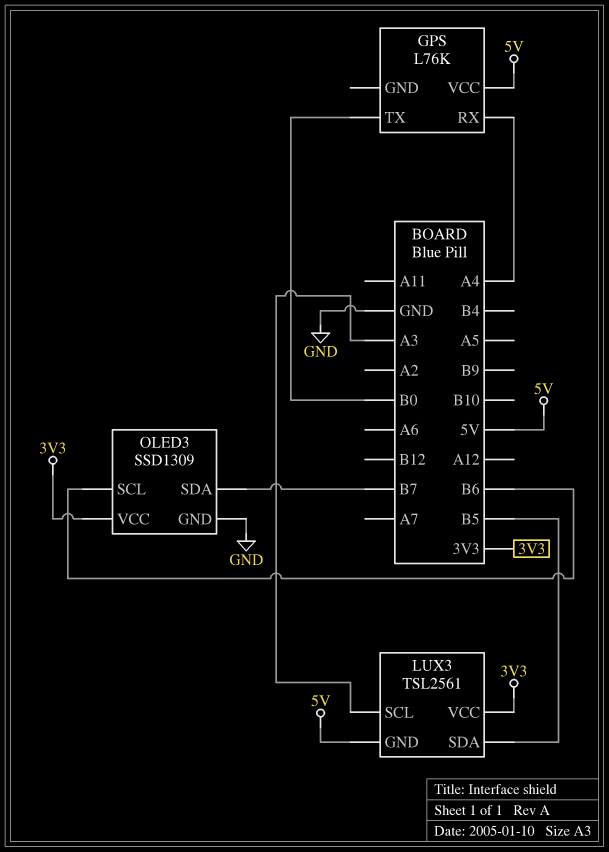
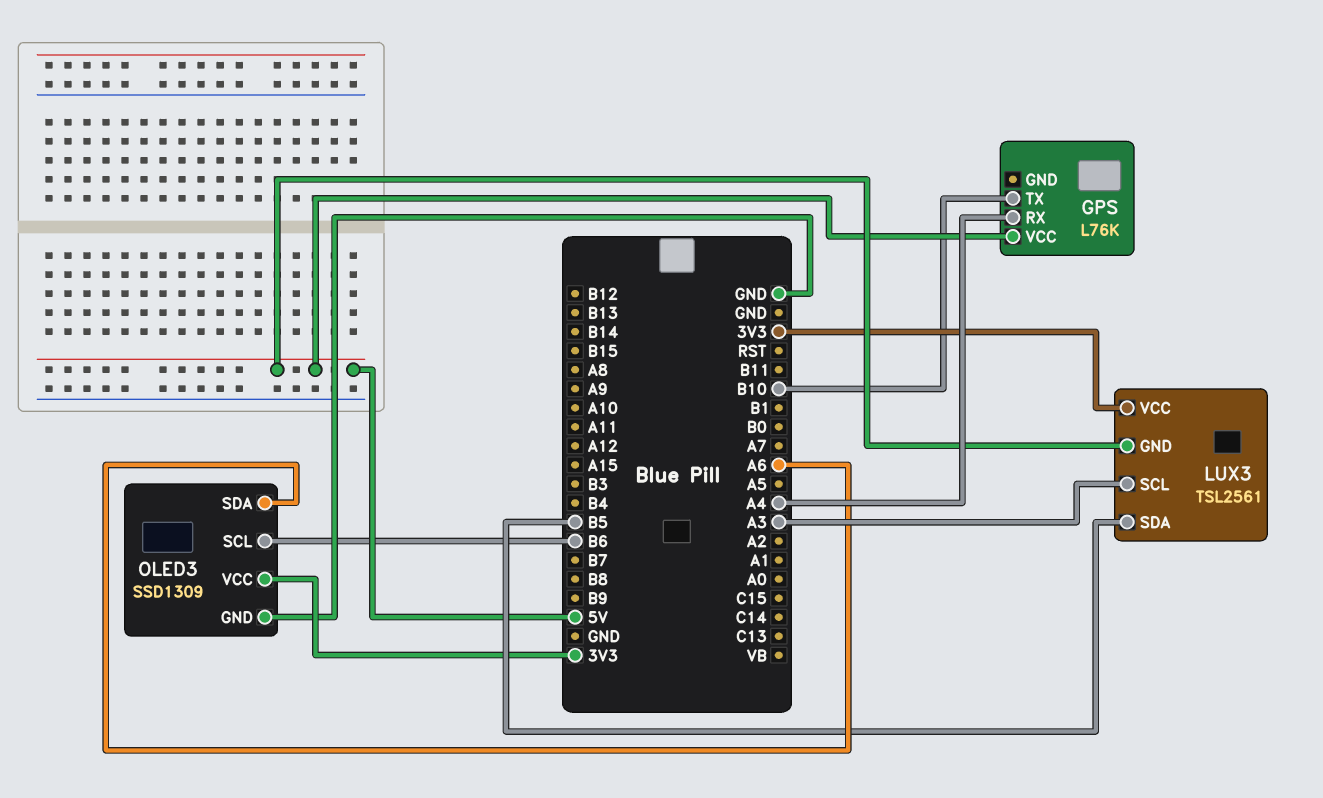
GPS pin TX: B0 -> B10
OLED3 pin SDA: B7 -> A6

